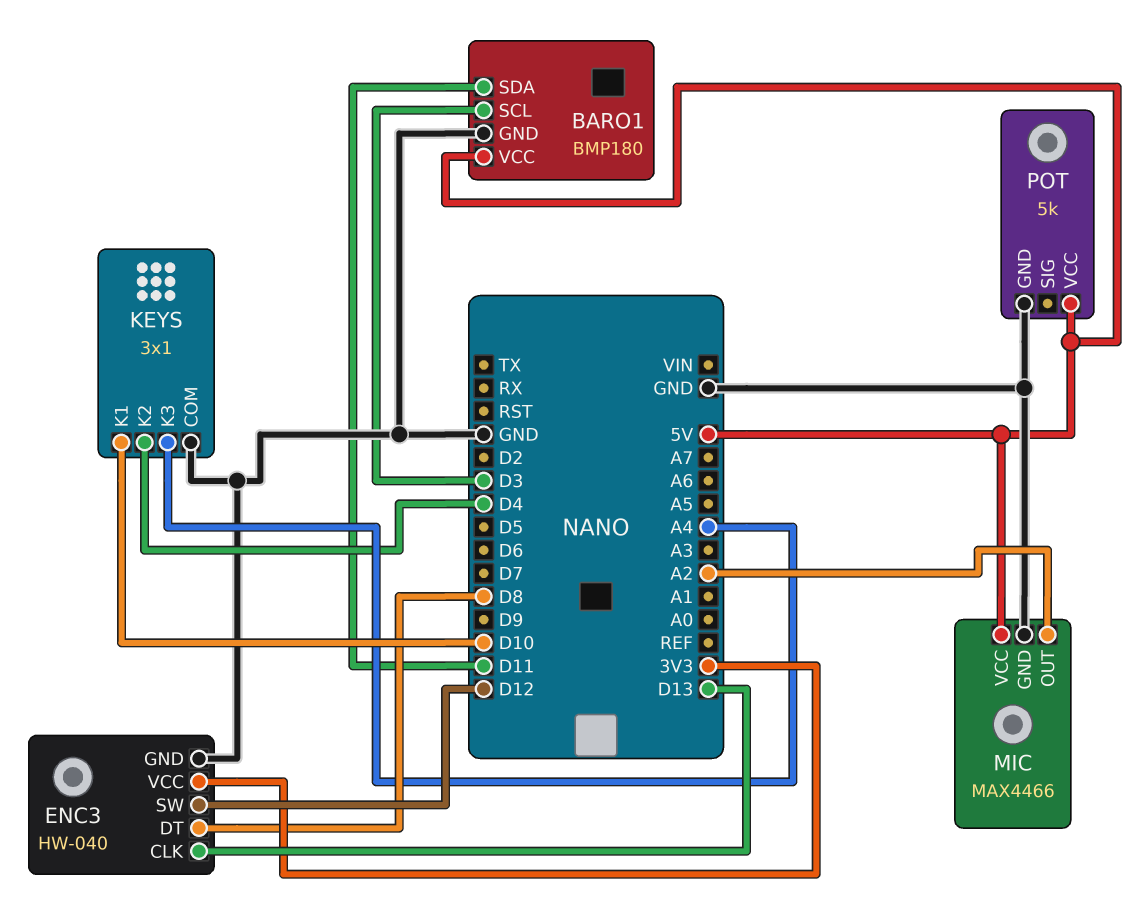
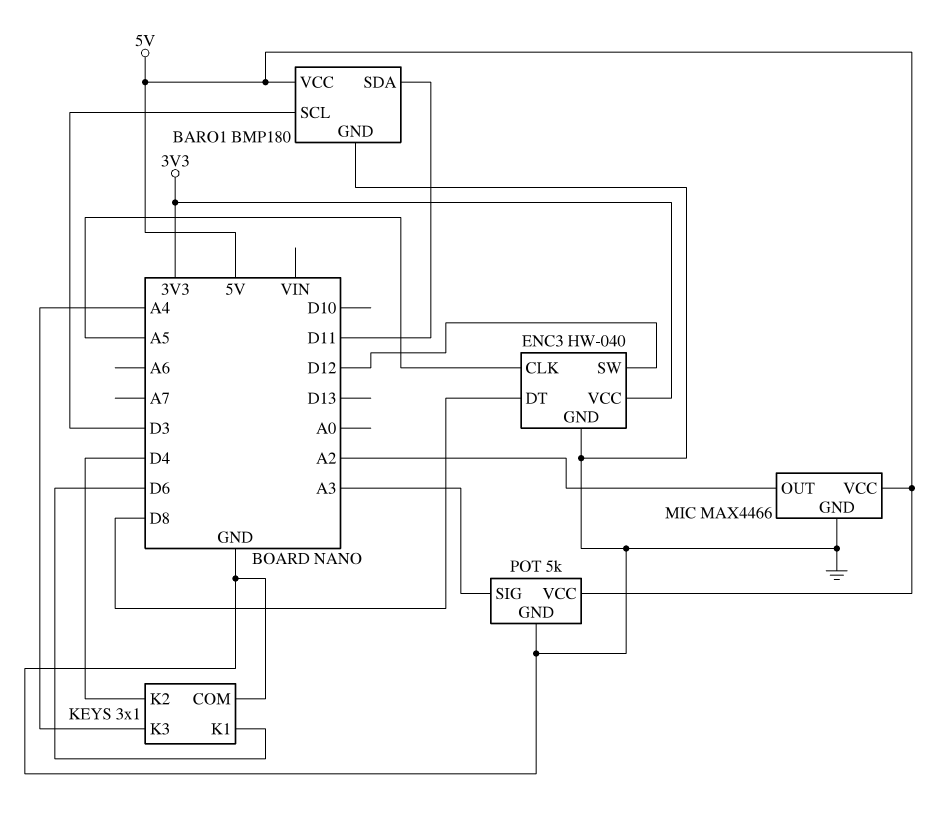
ENC3 pin CLK: D13 -> A5
KEYS pin K1: D10 -> D6
POT pin SIG: none -> A3

